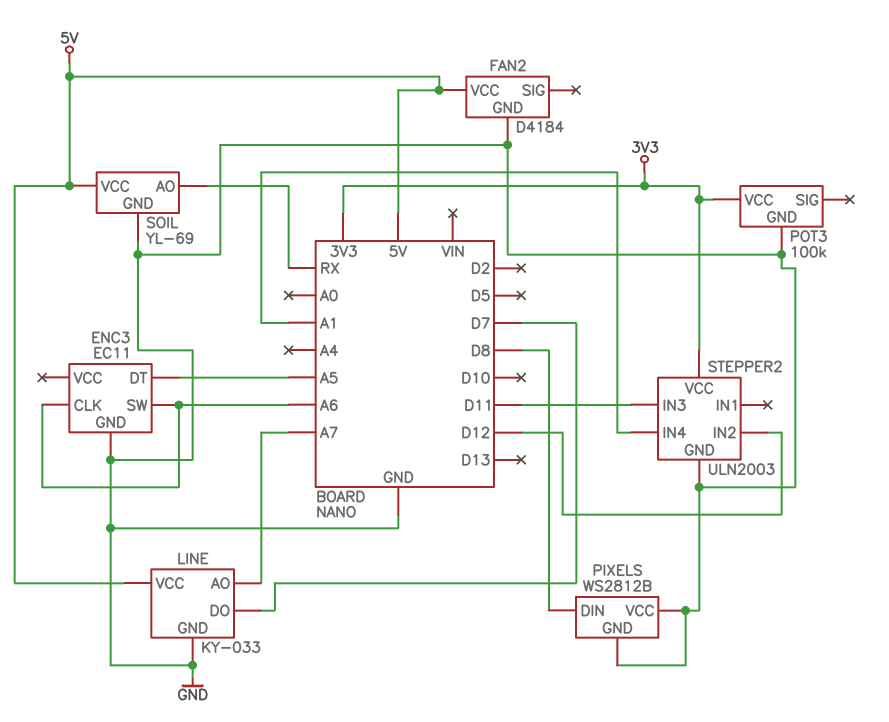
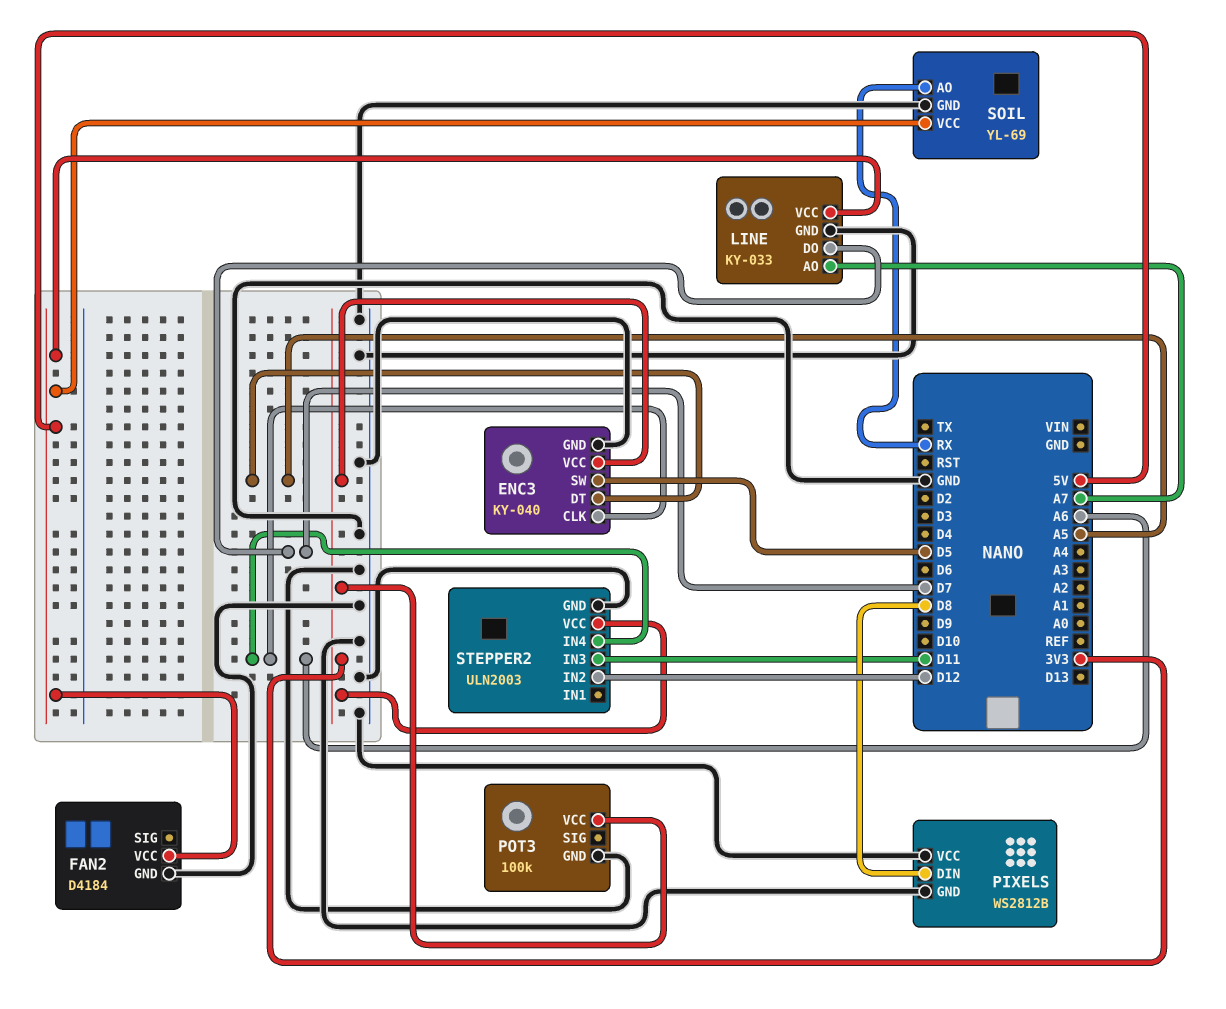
ENC3: EC11 -> KY-040
ENC3 pin SW: A6 -> D5
ENC3 pin VCC: none -> 3V3
STEPPER2 pin IN4: A1 -> A6

